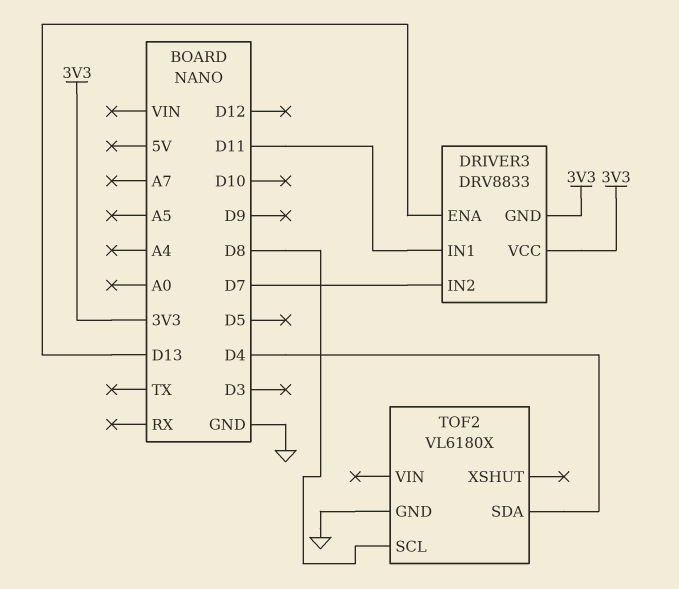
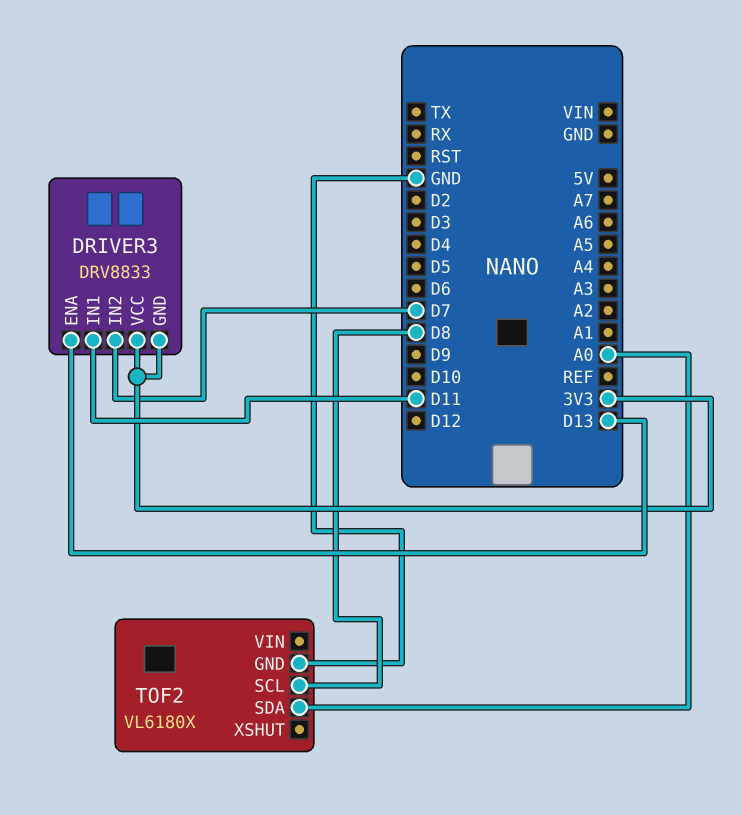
TOF2 pin SDA: D4 -> A0

